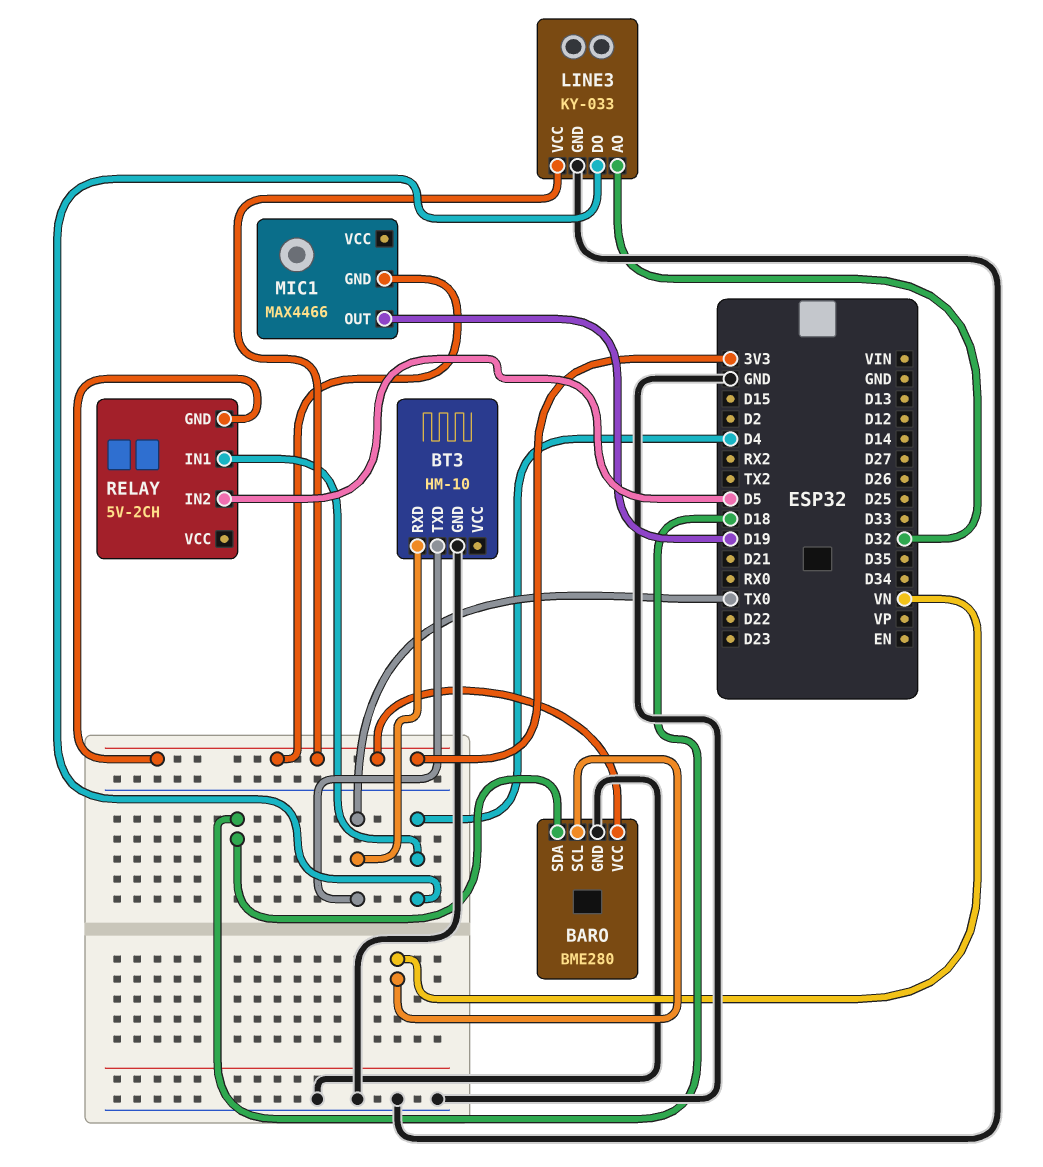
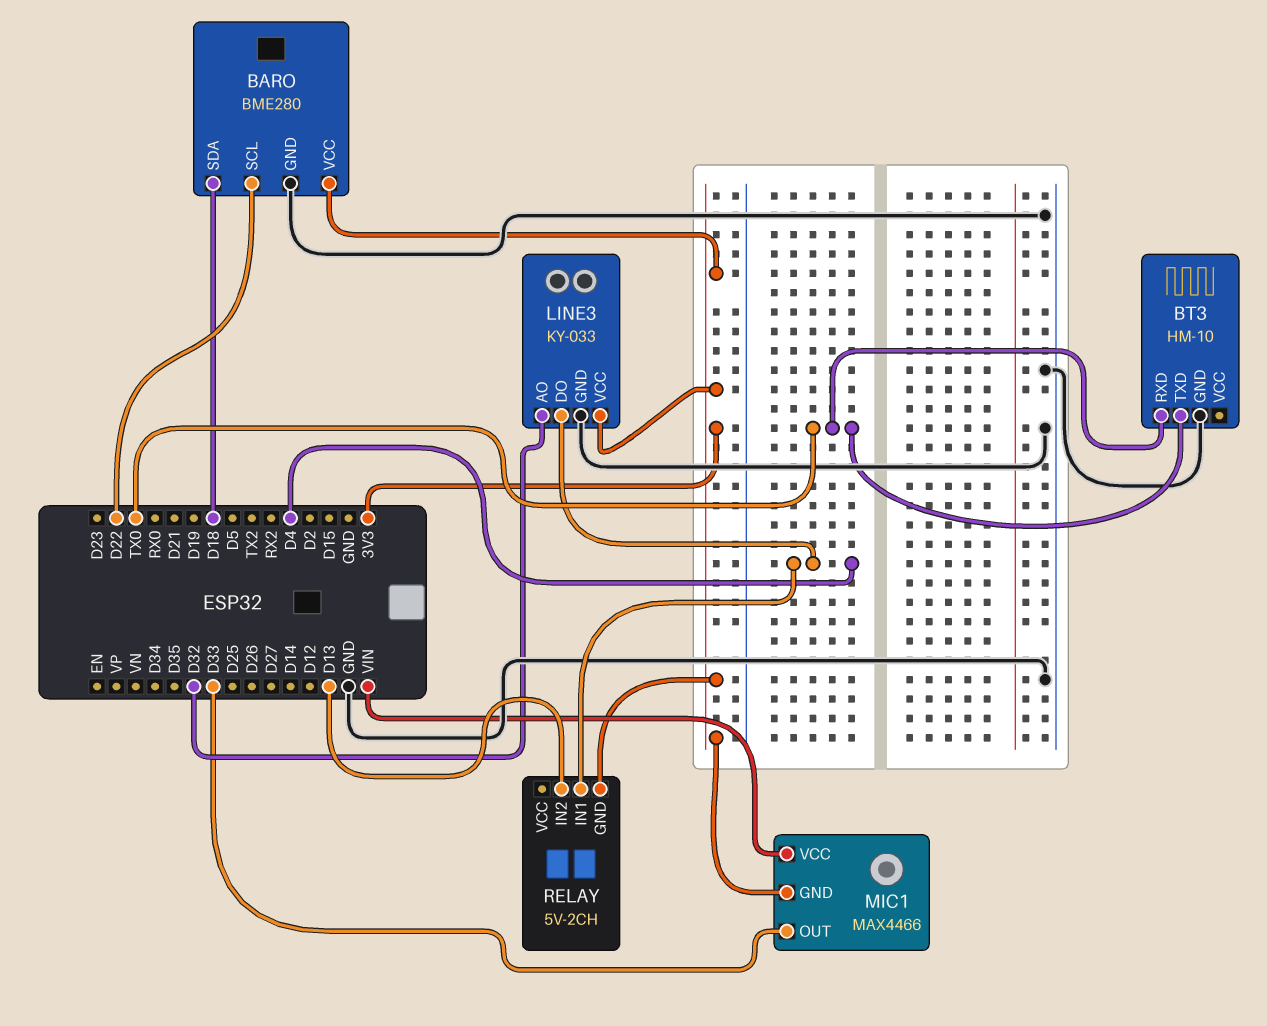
BARO pin SCL: VN -> D22
MIC1 pin OUT: D19 -> D33
MIC1 pin VCC: none -> VIN
RELAY pin IN2: D5 -> D13

